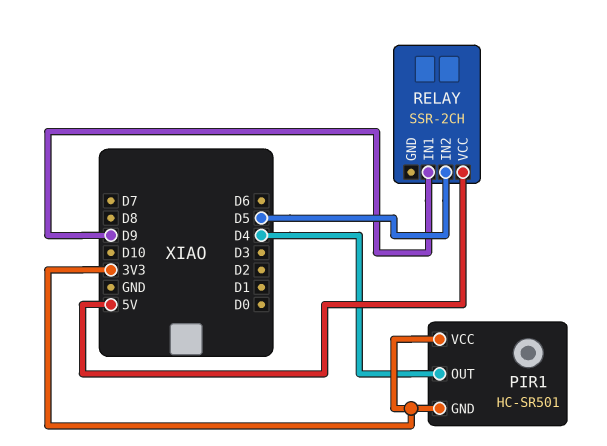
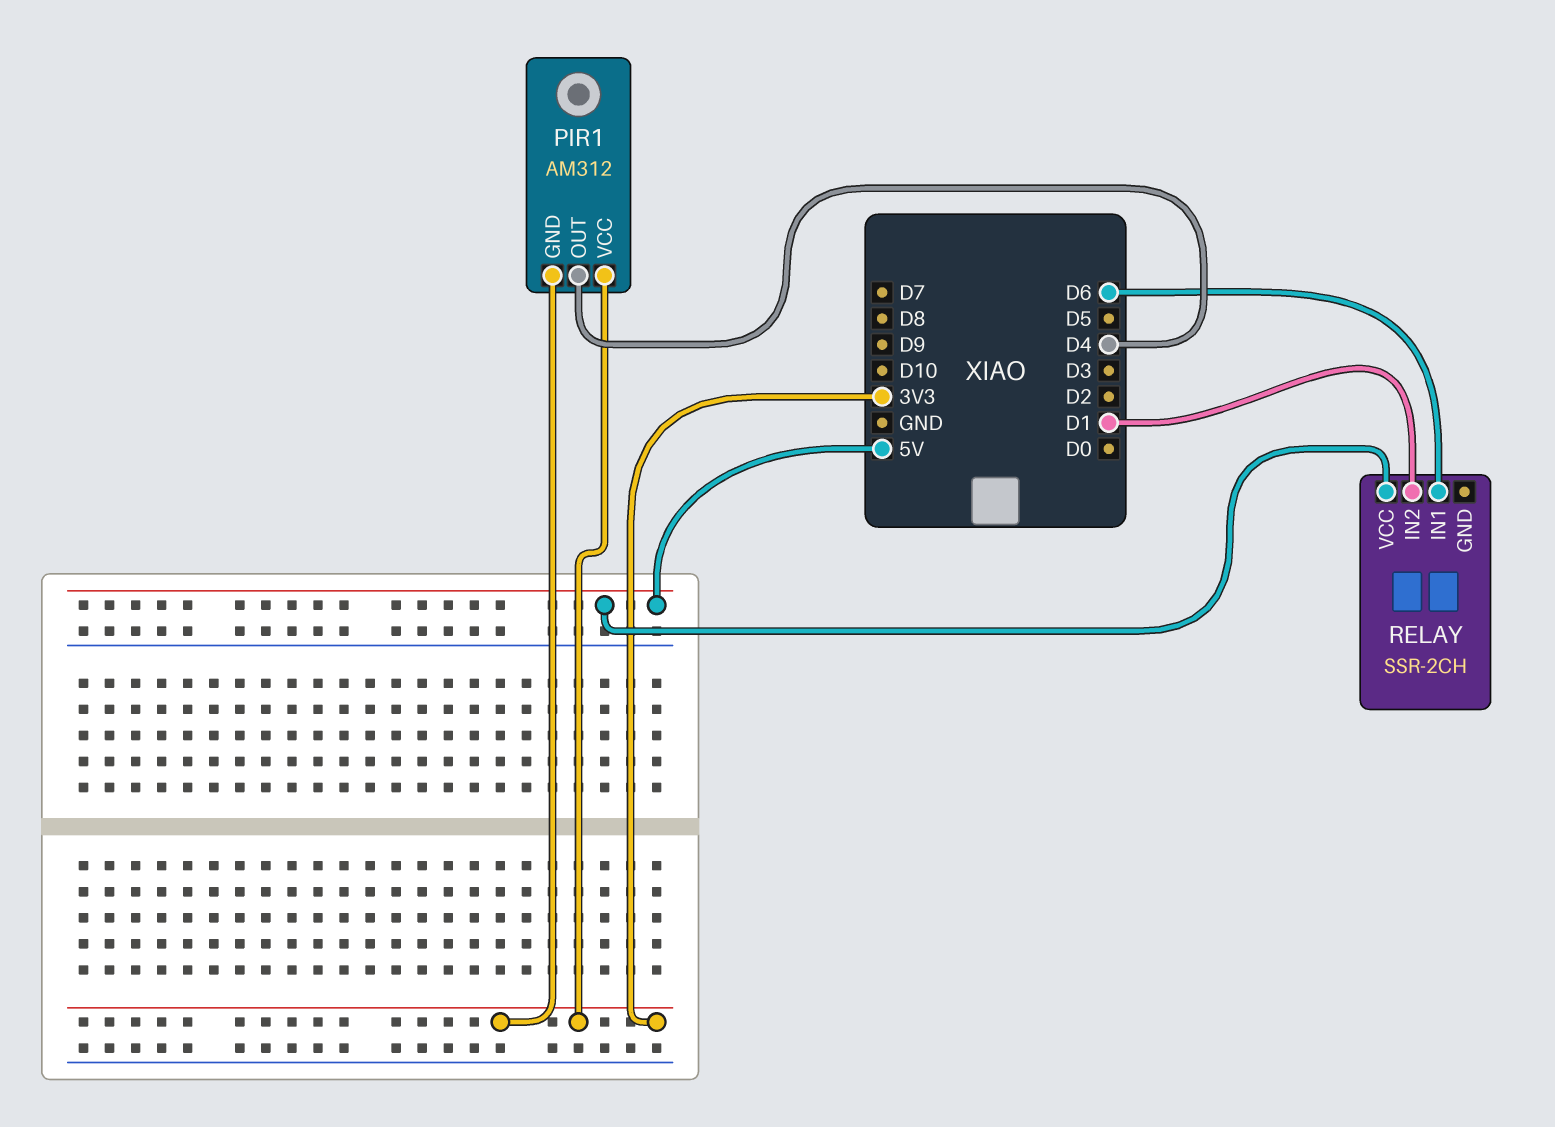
PIR1: HC-SR501 -> AM312
RELAY pin IN1: D9 -> D6
RELAY pin IN2: D5 -> D1

